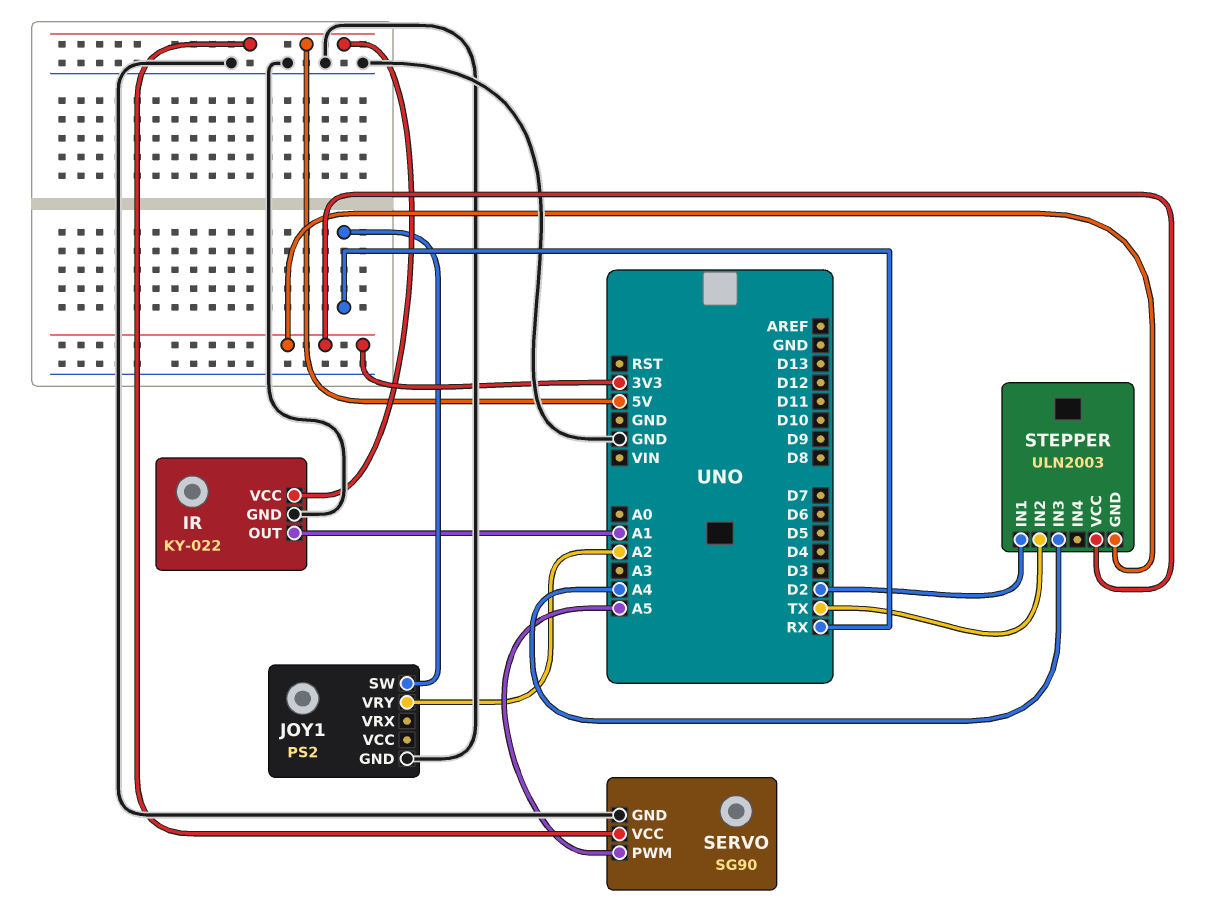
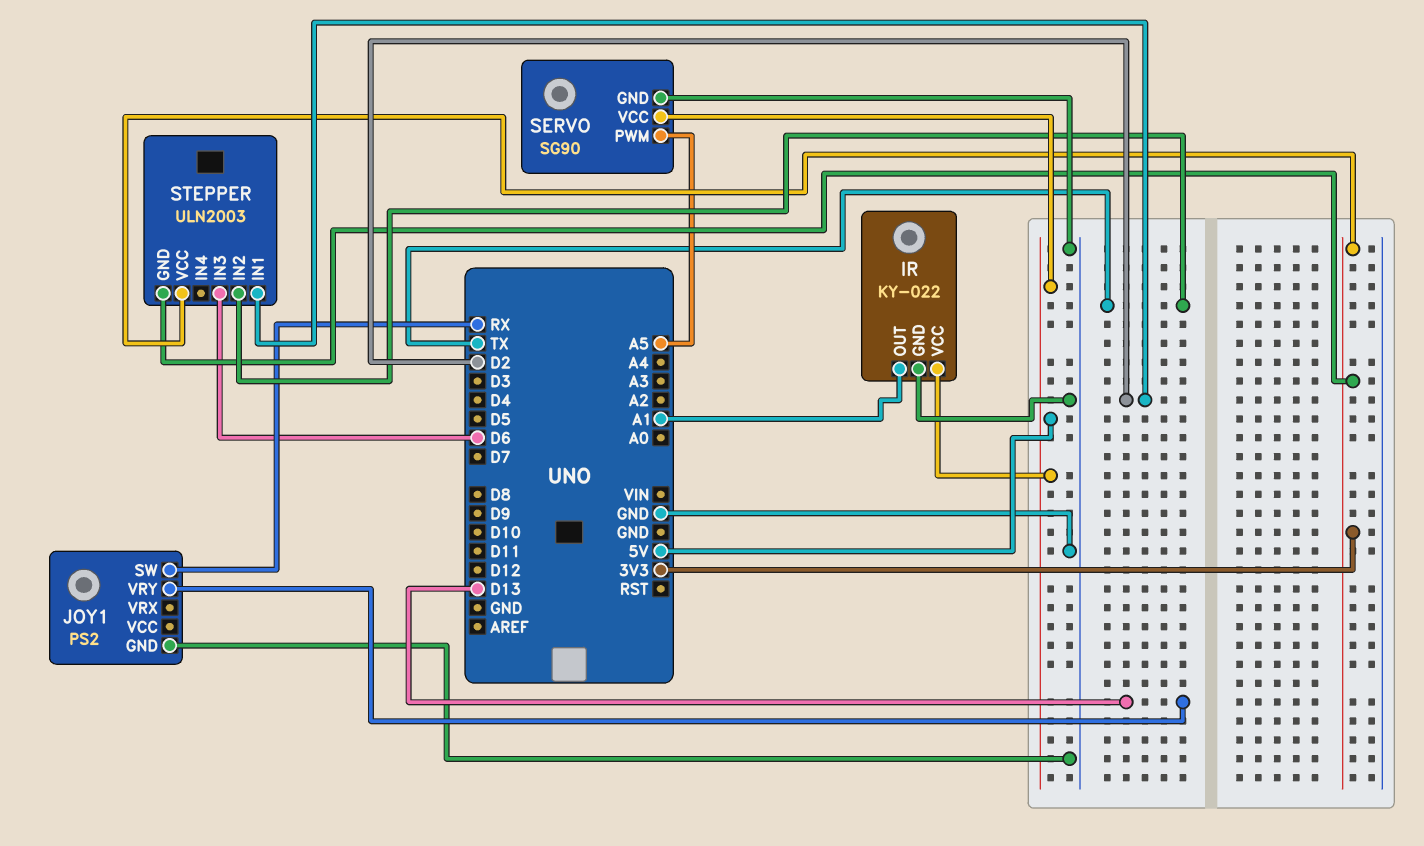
JOY1 pin VRY: A2 -> D13
STEPPER pin IN3: A4 -> D6

